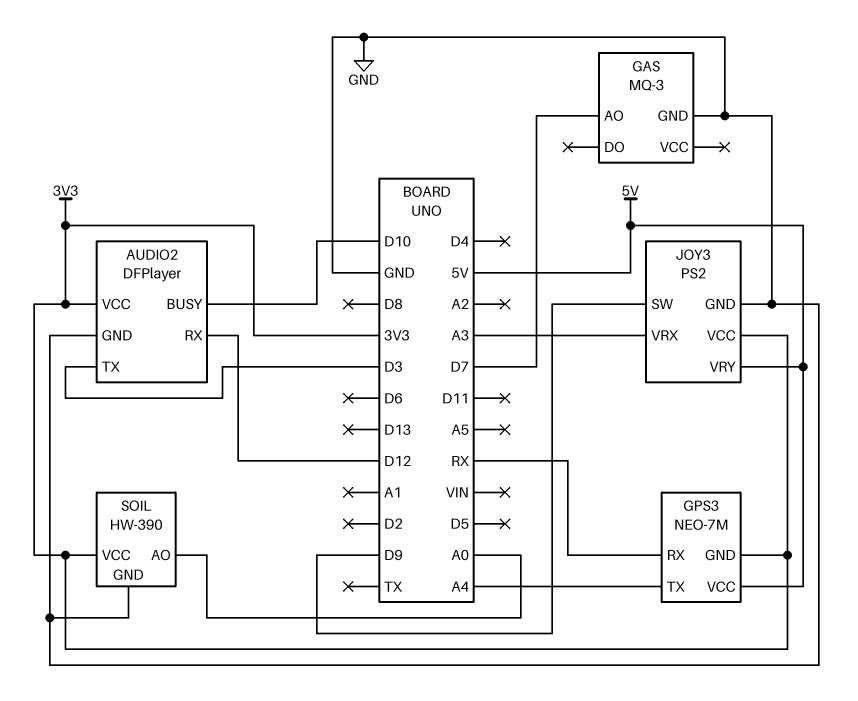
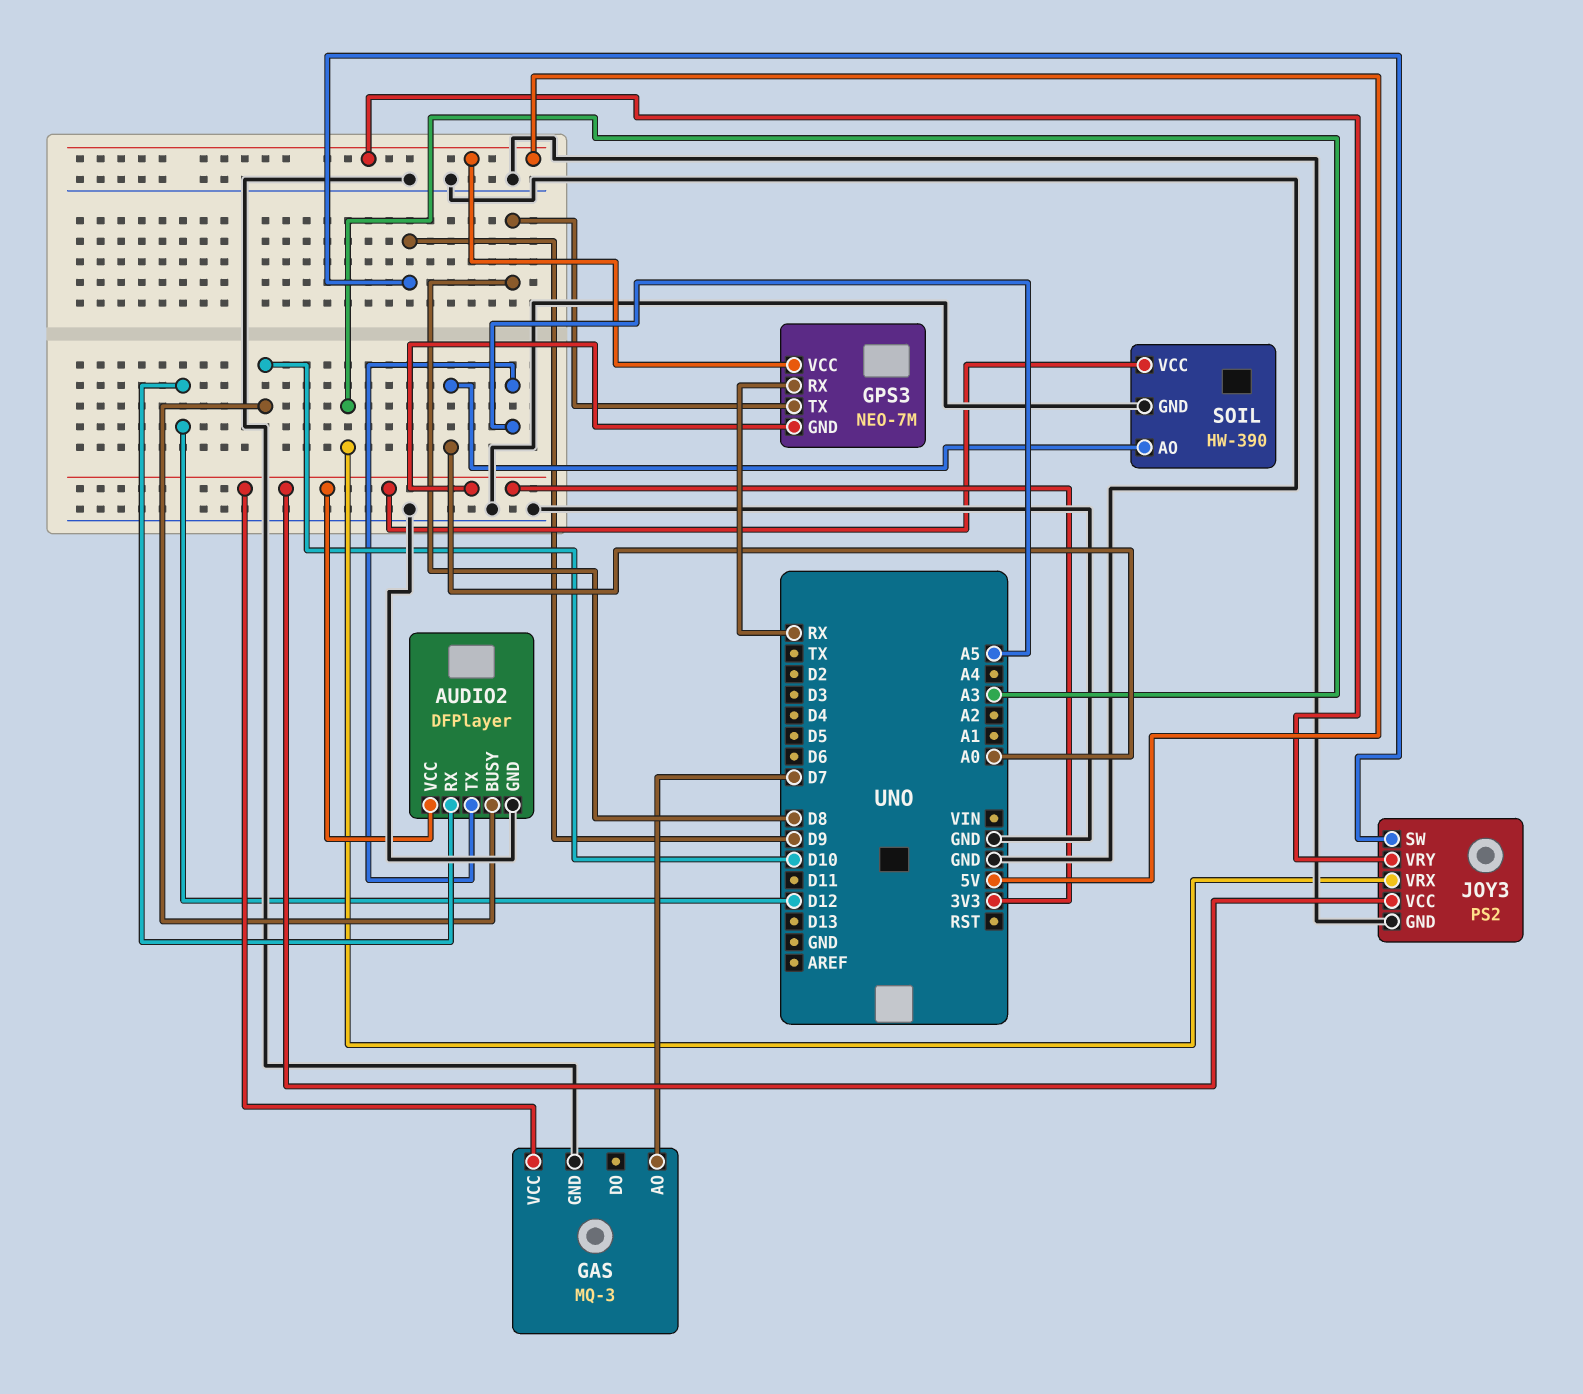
AUDIO2 pin TX: D3 -> A5
GAS pin VCC: none -> 3V3
GPS3 pin TX: A4 -> D8

